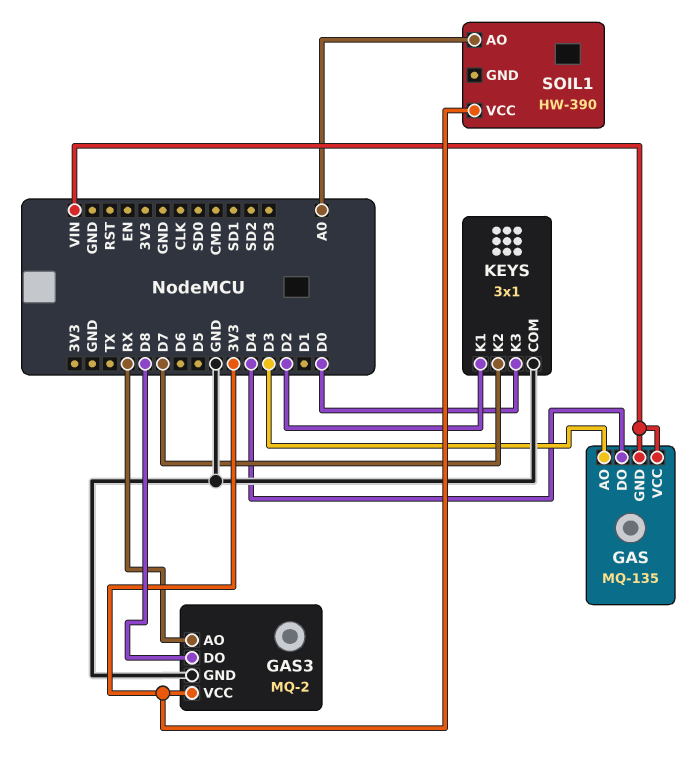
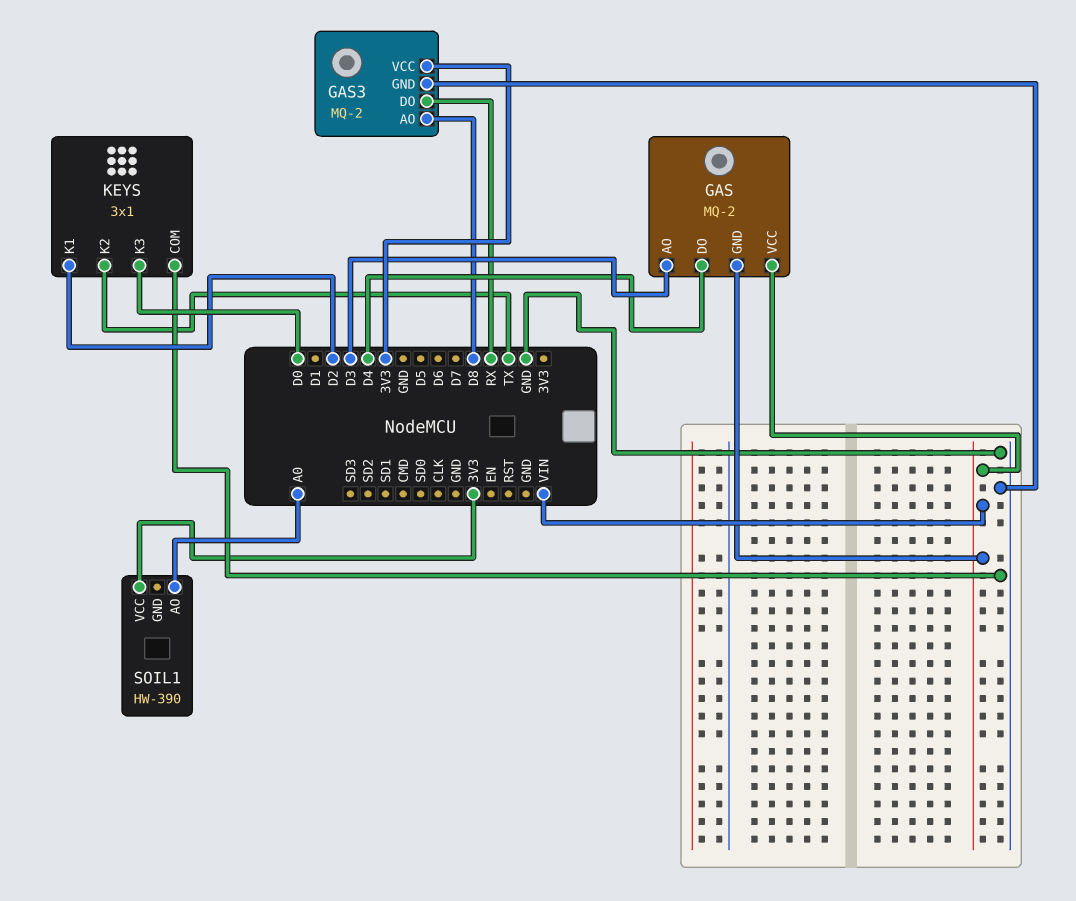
GAS: MQ-135 -> MQ-2
GAS3 pin AO: RX -> D8
GAS3 pin DO: D8 -> RX
KEYS pin K2: D7 -> TX

